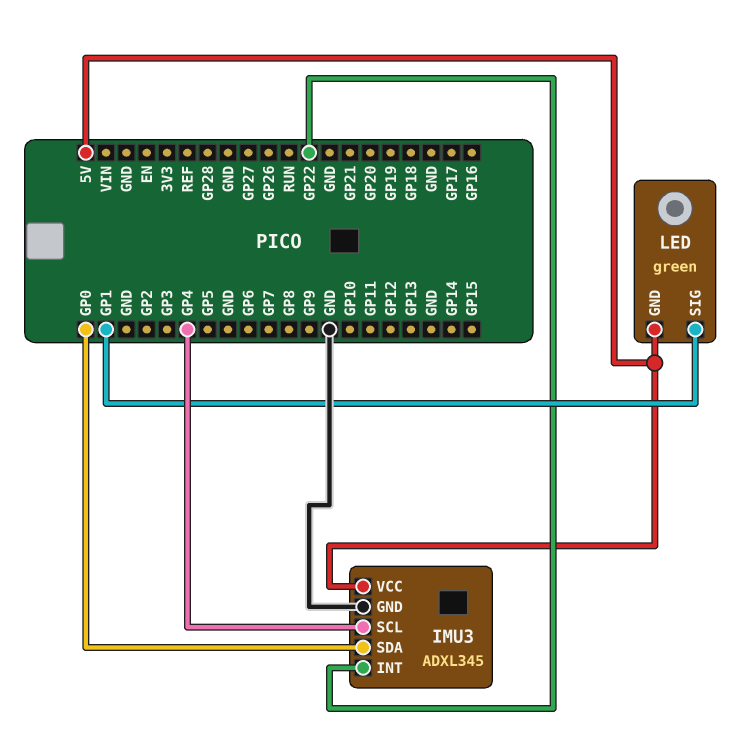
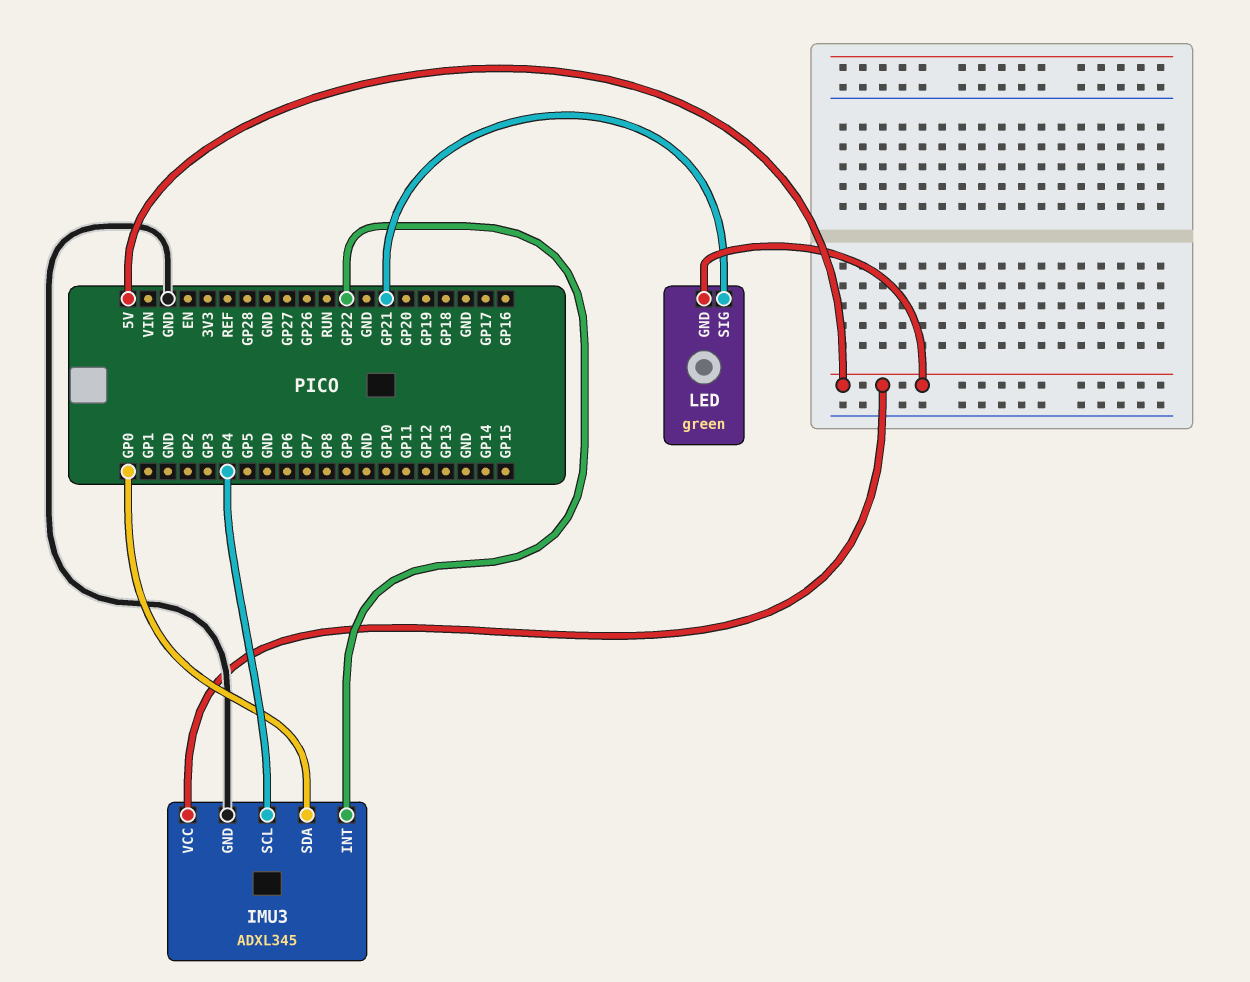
LED pin SIG: GP1 -> GP21

